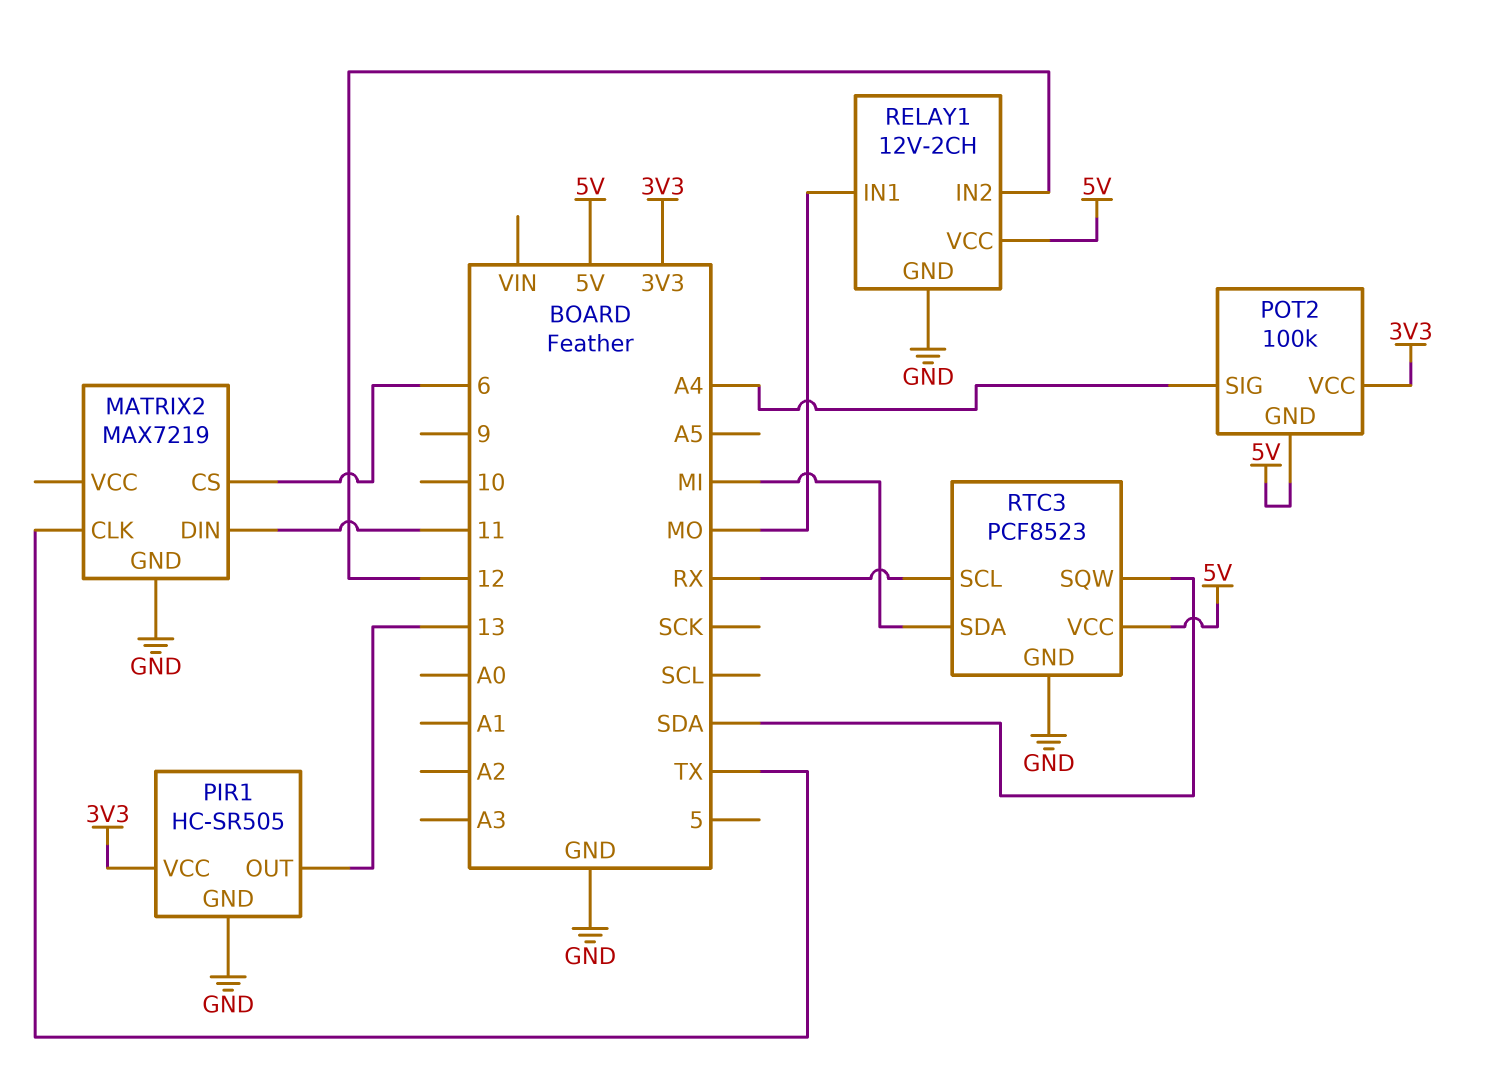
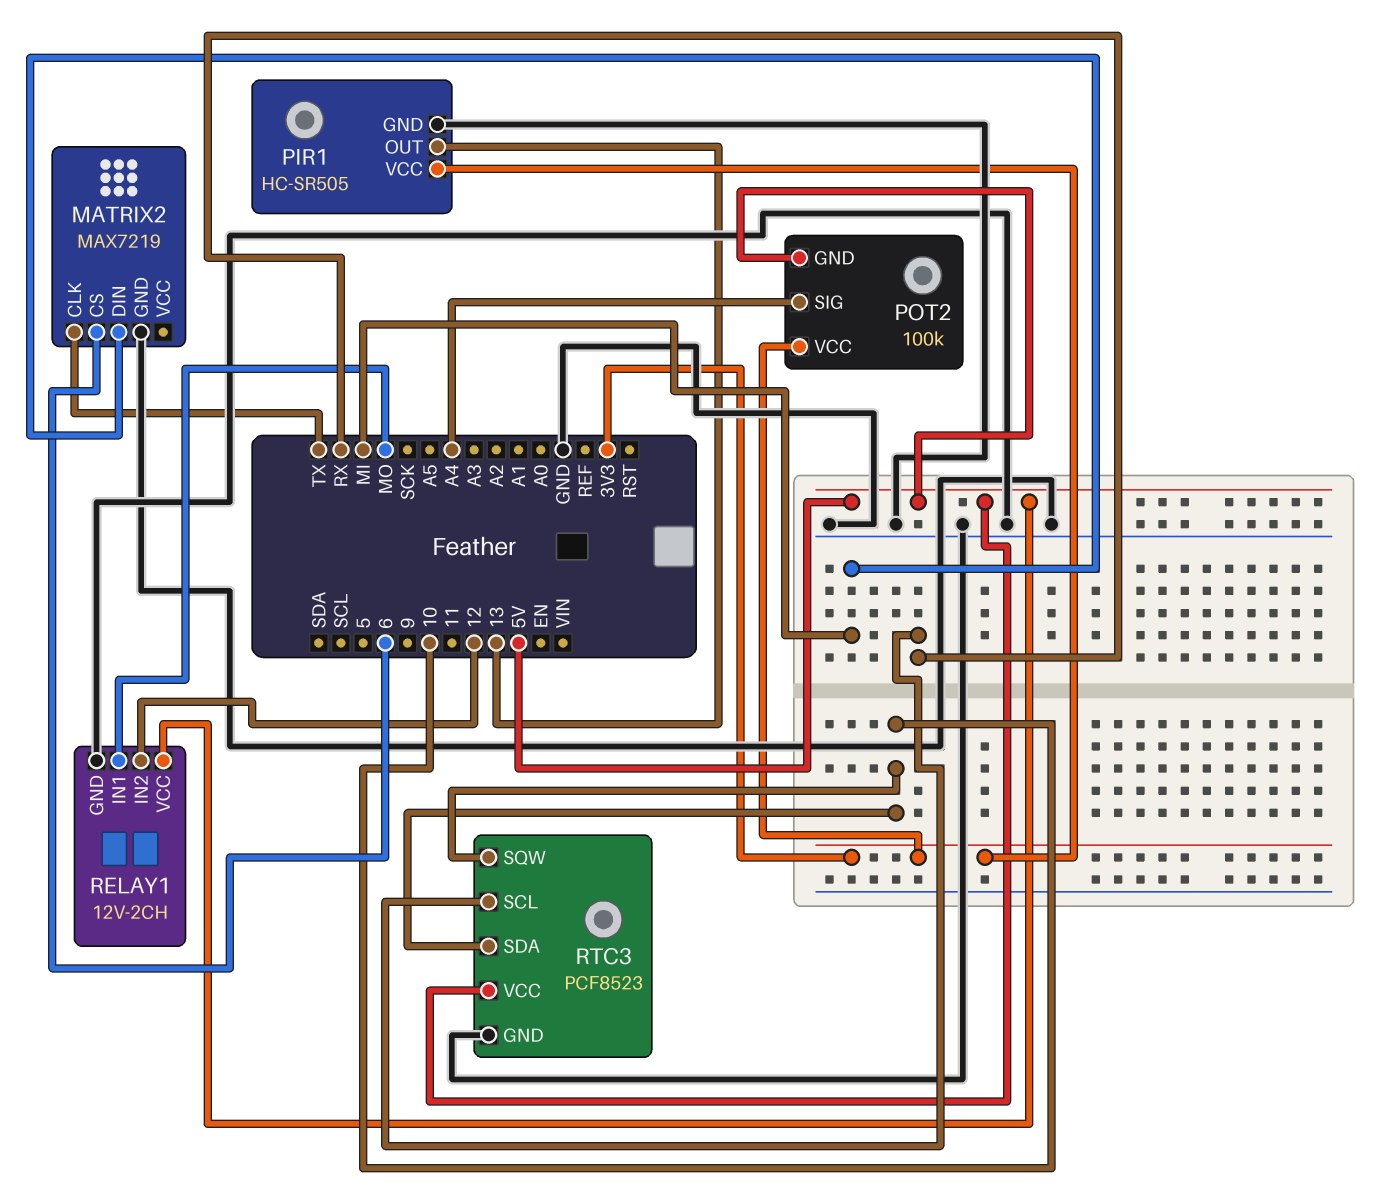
MATRIX2 pin DIN: 11 -> MI
RTC3 pin SDA: MI -> 10
RTC3 pin SQW: SDA -> 10

